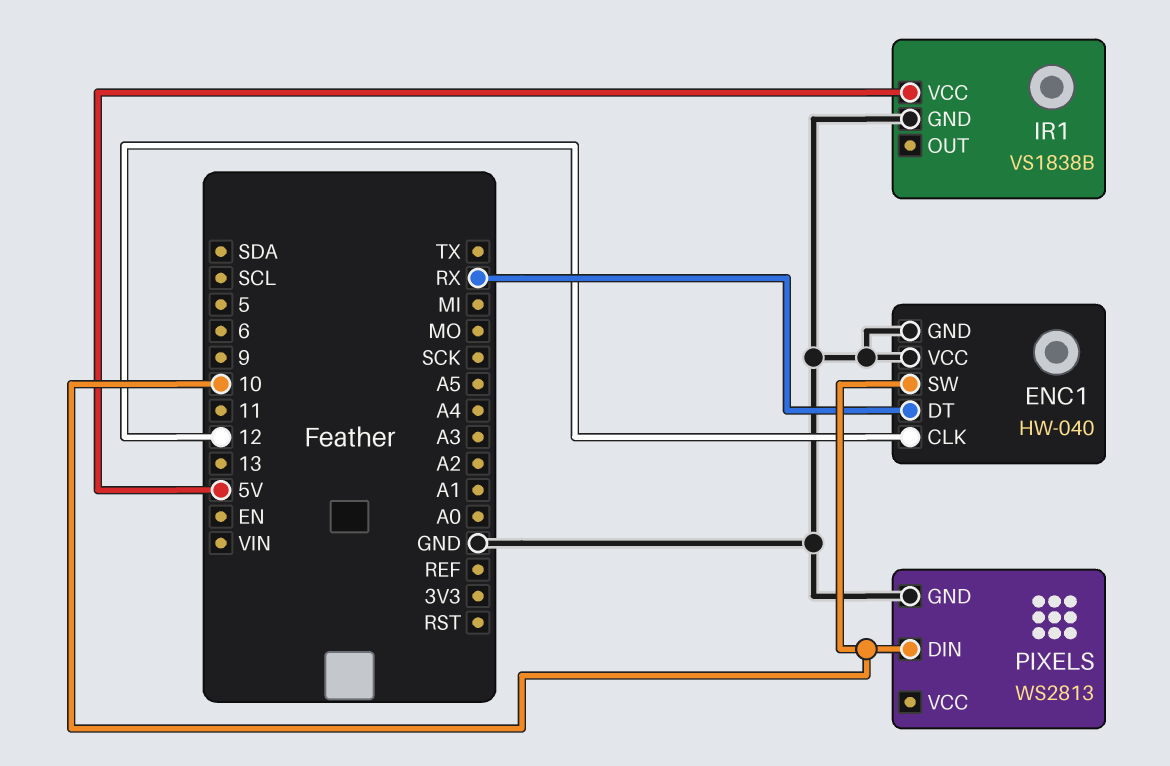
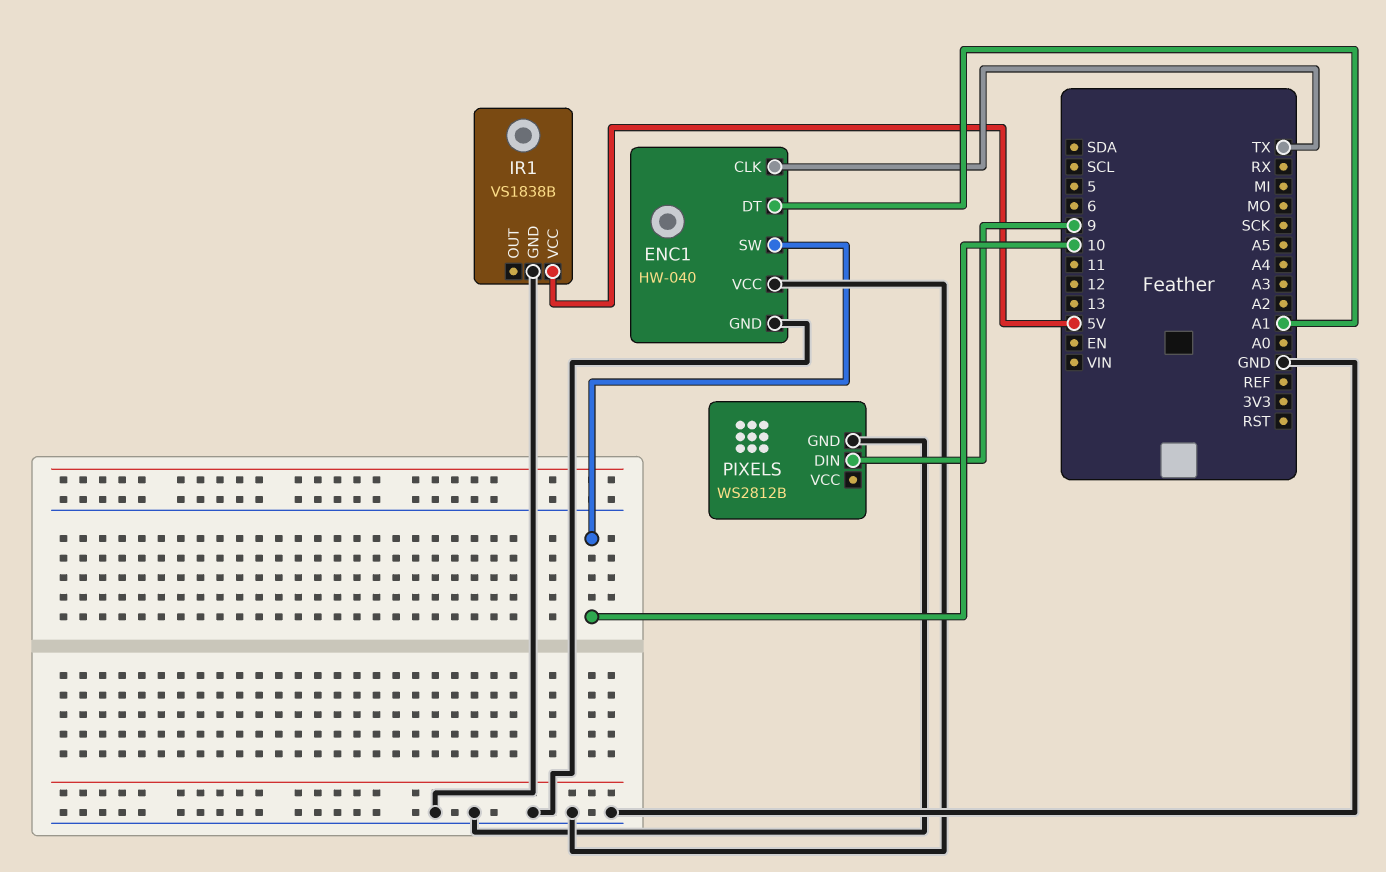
ENC1 pin CLK: 12 -> TX
ENC1 pin DT: RX -> A1
PIXELS: WS2813 -> WS2812B
PIXELS pin DIN: 10 -> 9

